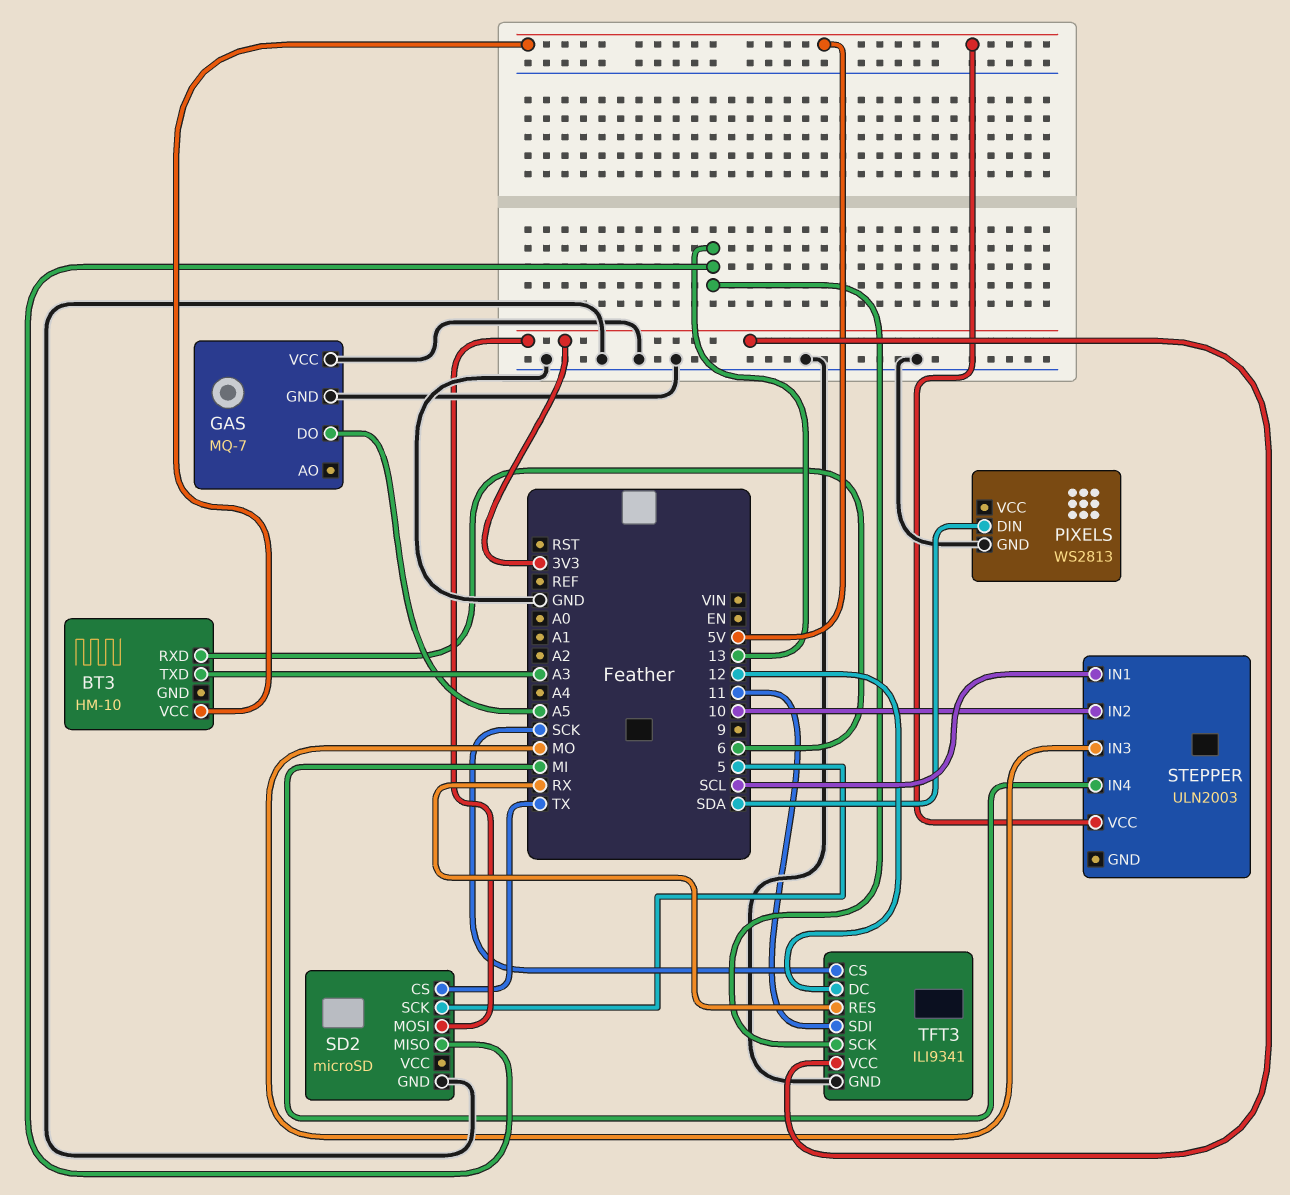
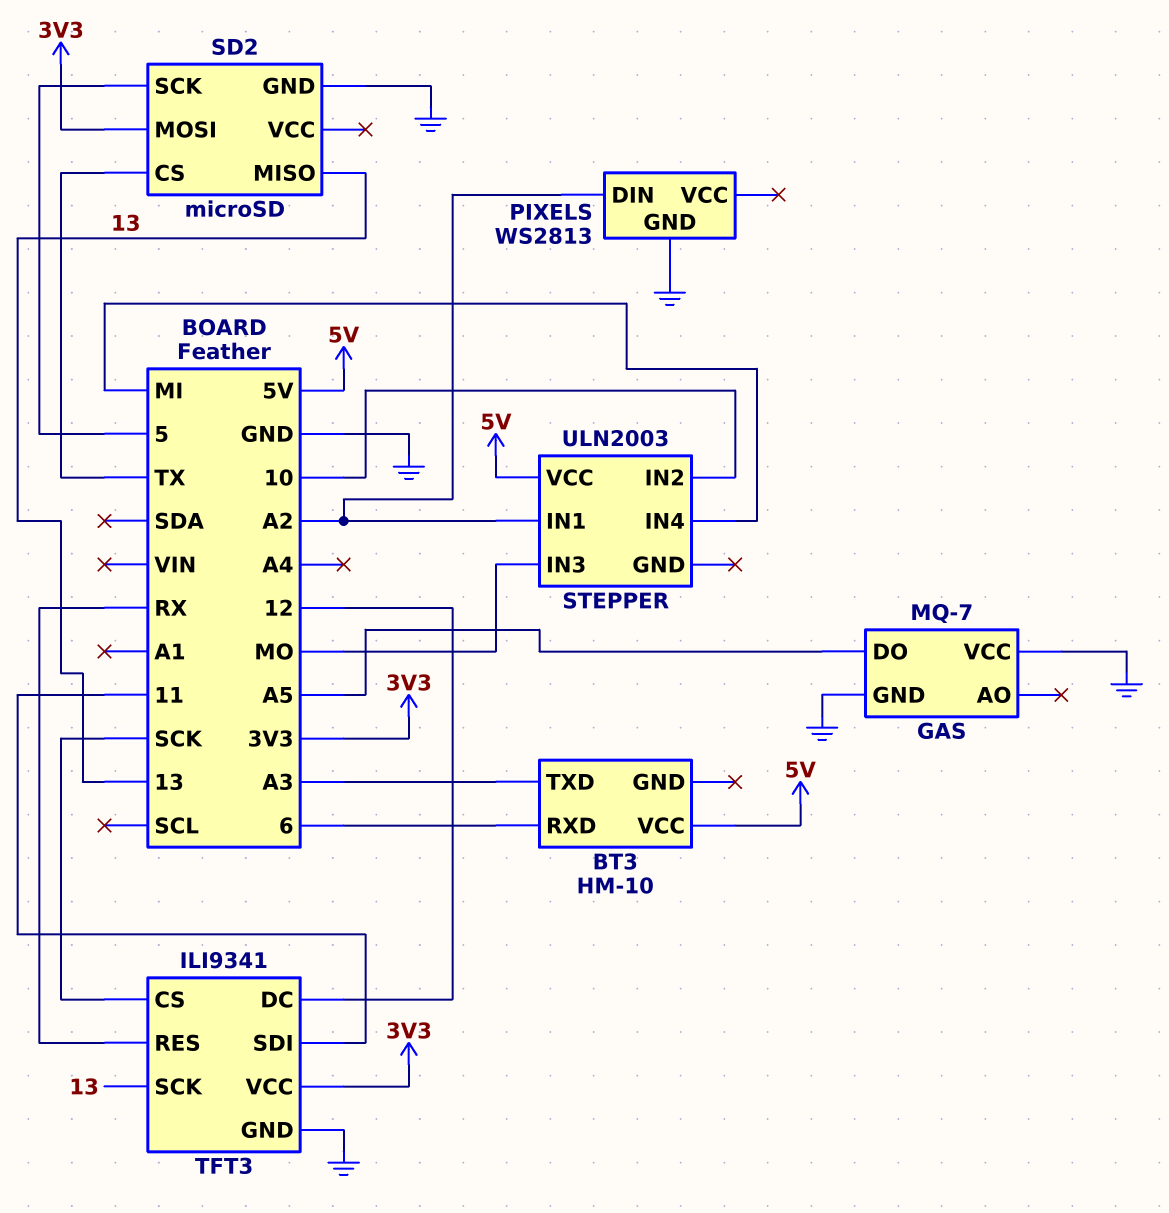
PIXELS pin DIN: SDA -> A2
STEPPER pin IN1: SCL -> A2

